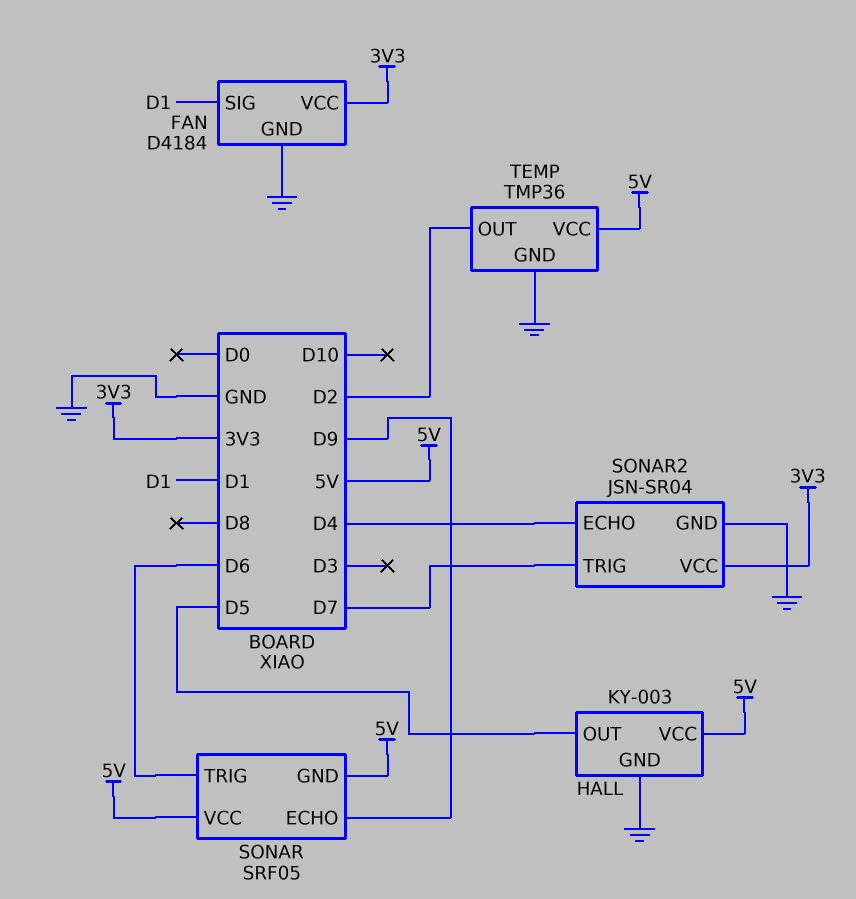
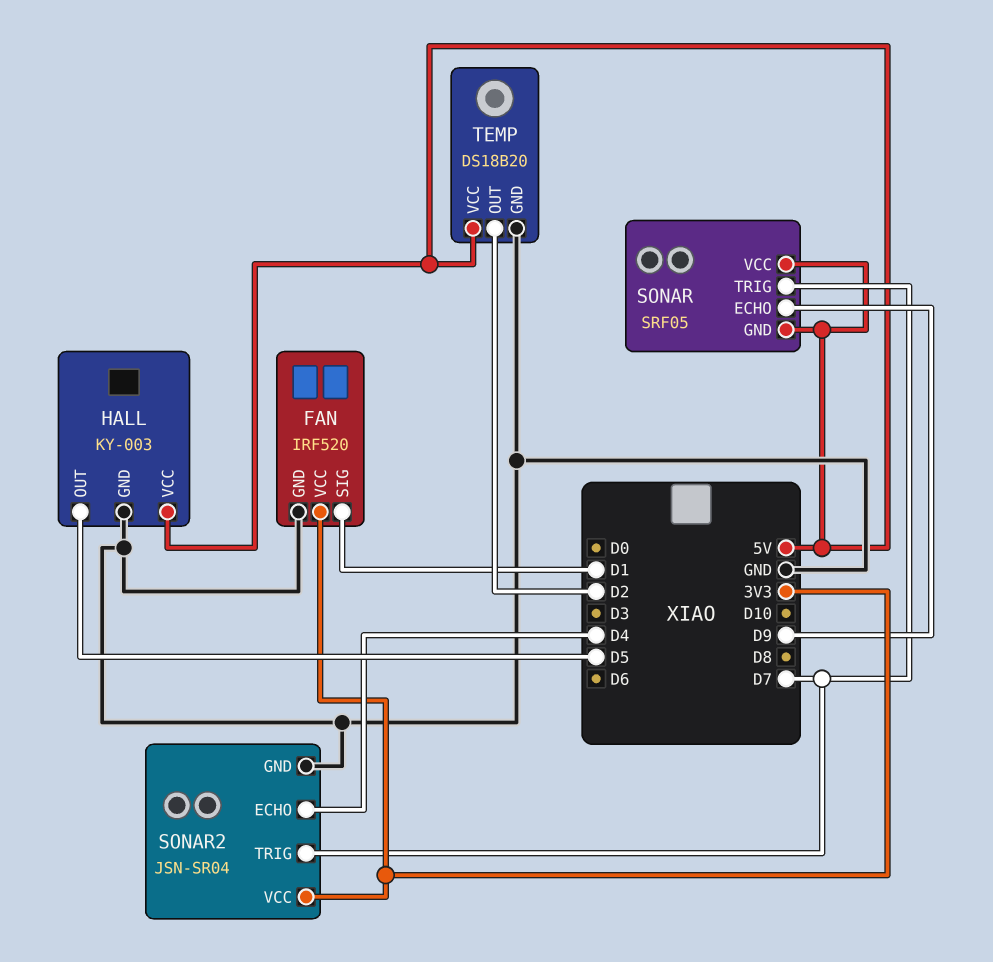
FAN: D4184 -> IRF520
SONAR pin TRIG: D6 -> D7
TEMP: TMP36 -> DS18B20

